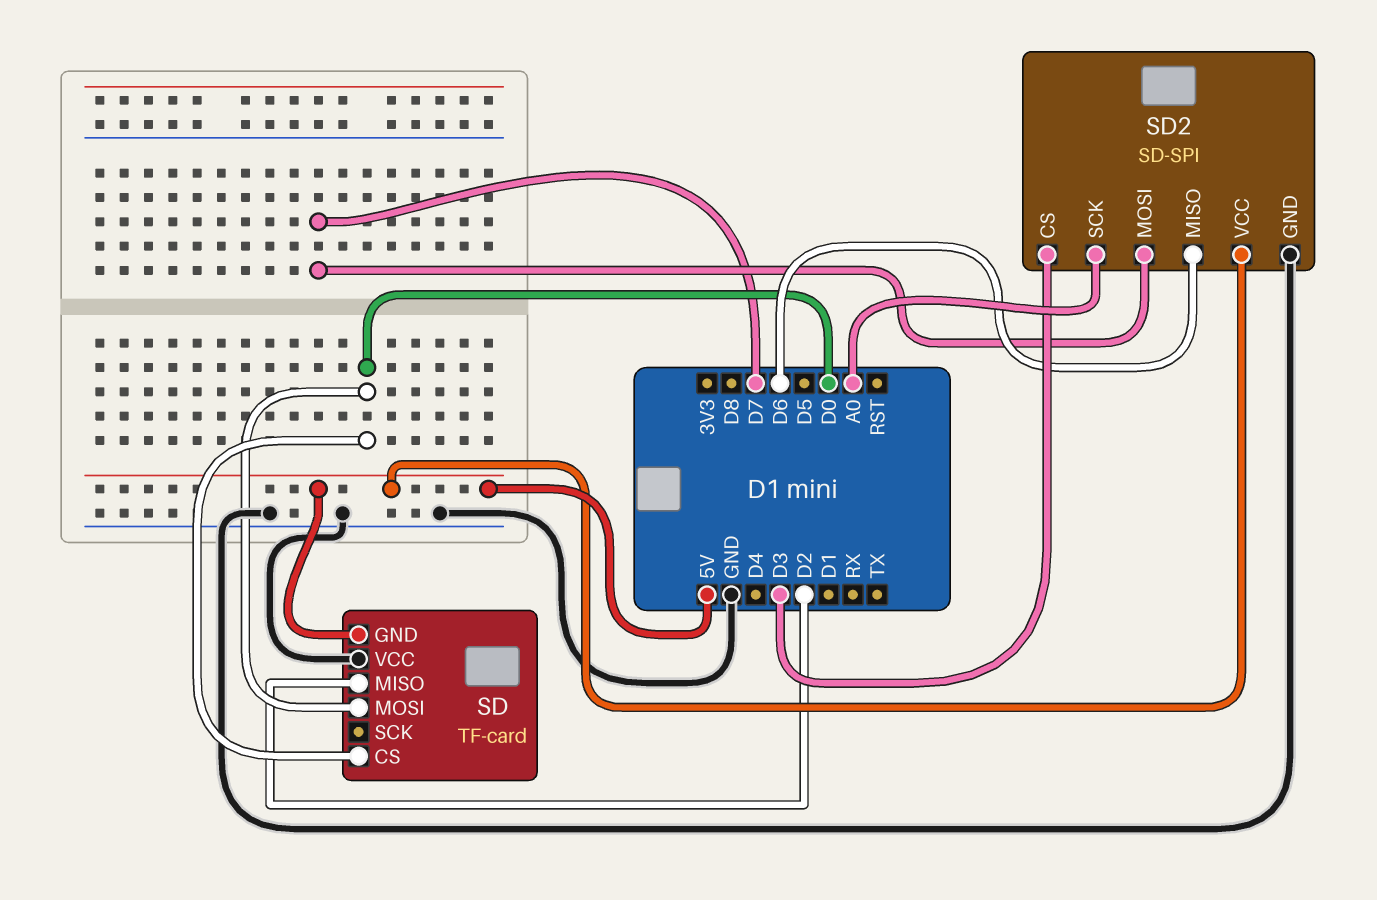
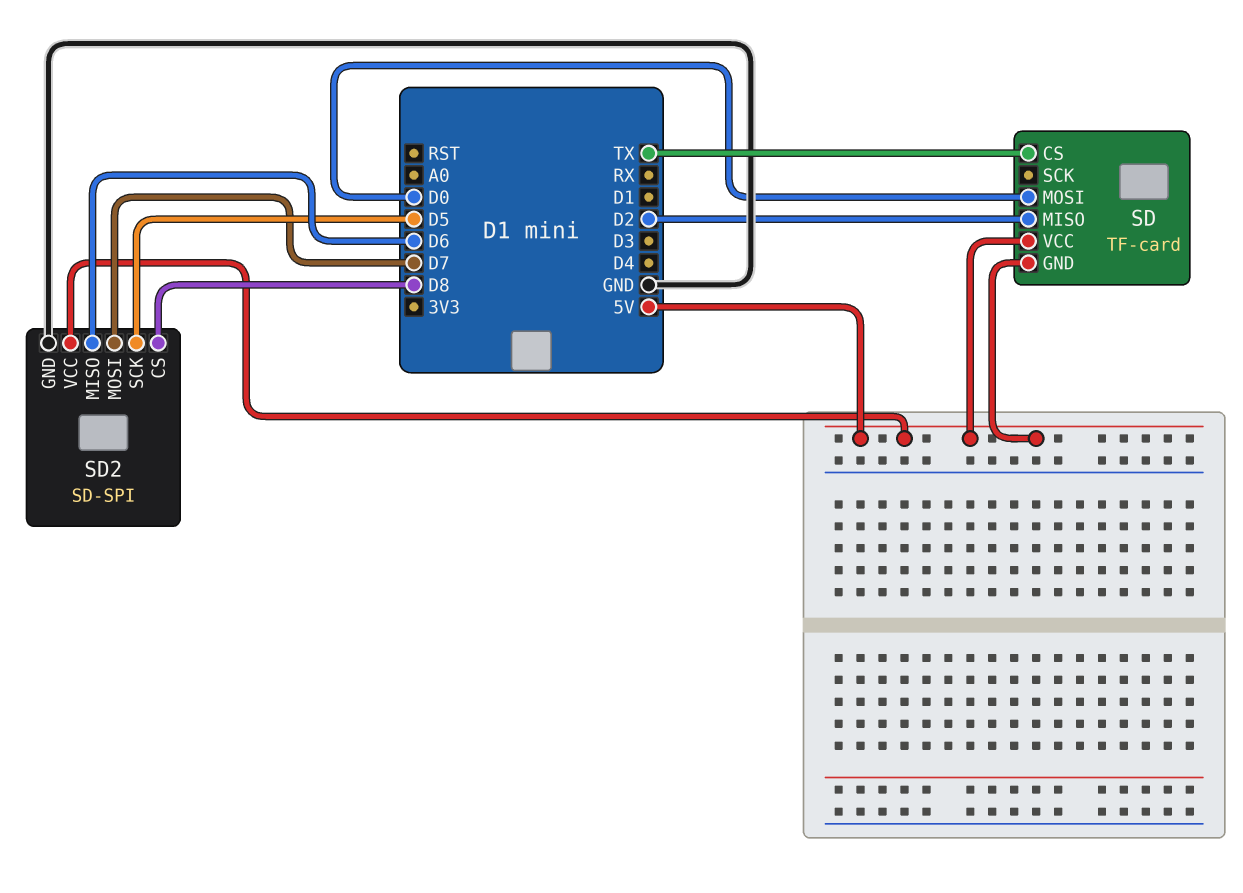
SD pin CS: D0 -> TX
SD pin VCC: GND -> 5V
SD2 pin CS: D3 -> D8
SD2 pin SCK: A0 -> D5

